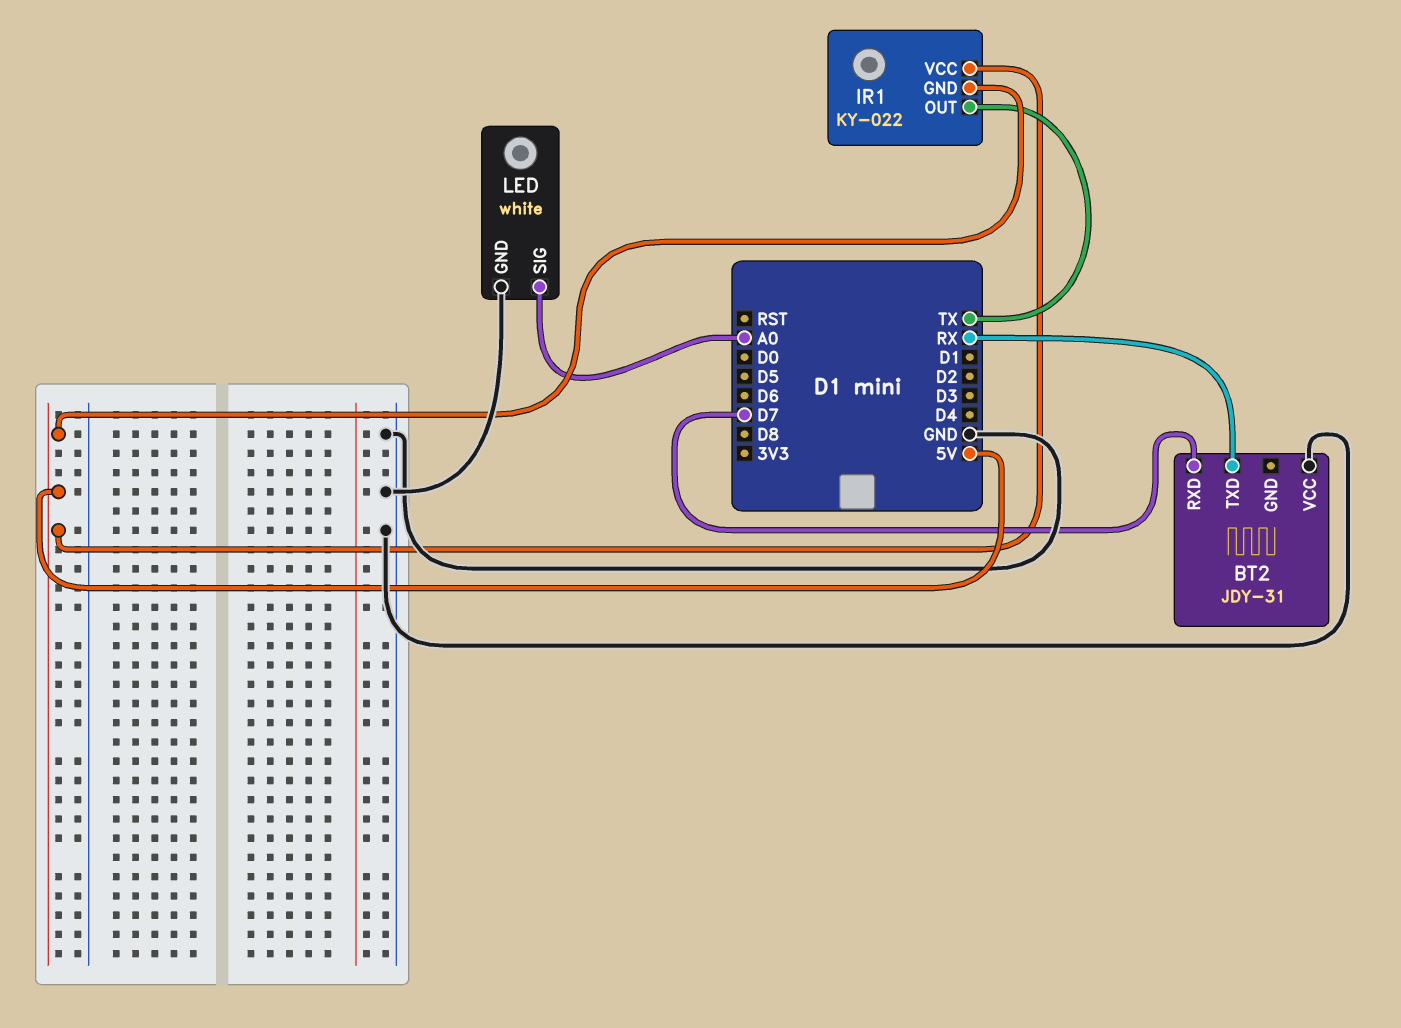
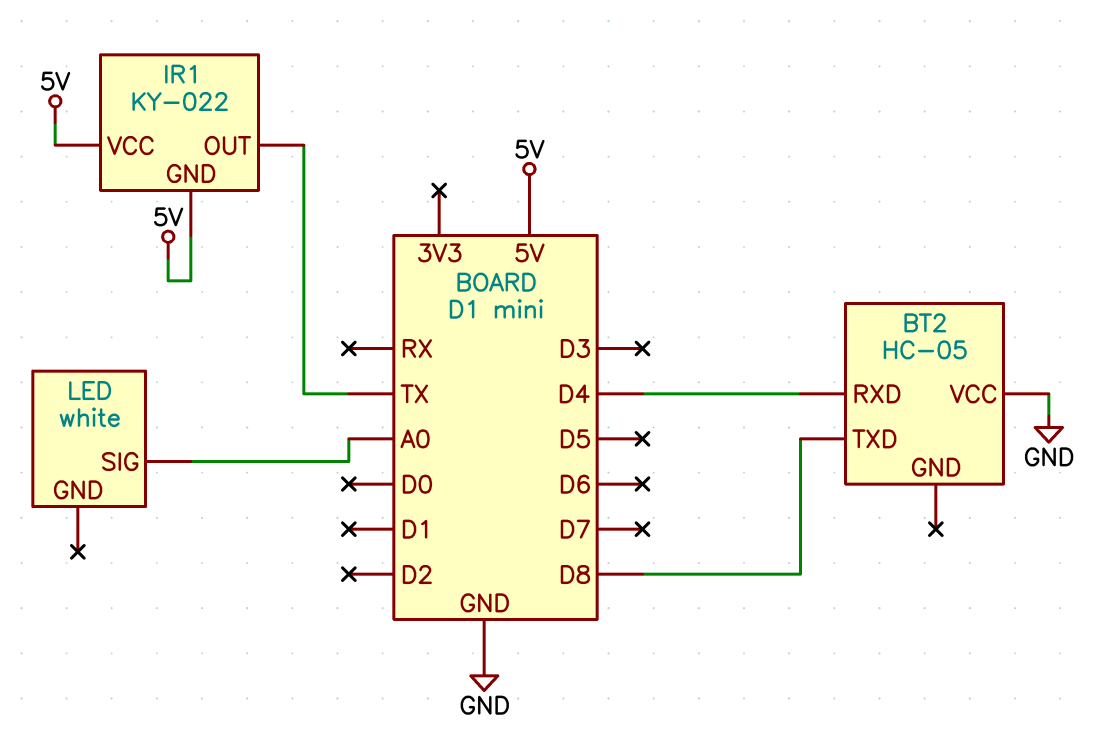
BT2: JDY-31 -> HC-05
BT2 pin RXD: D7 -> D4
BT2 pin TXD: RX -> D8
LED pin GND: GND -> none

